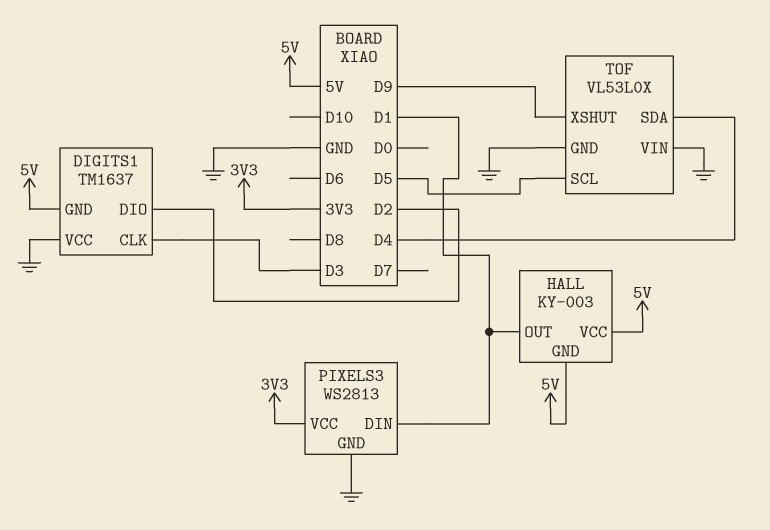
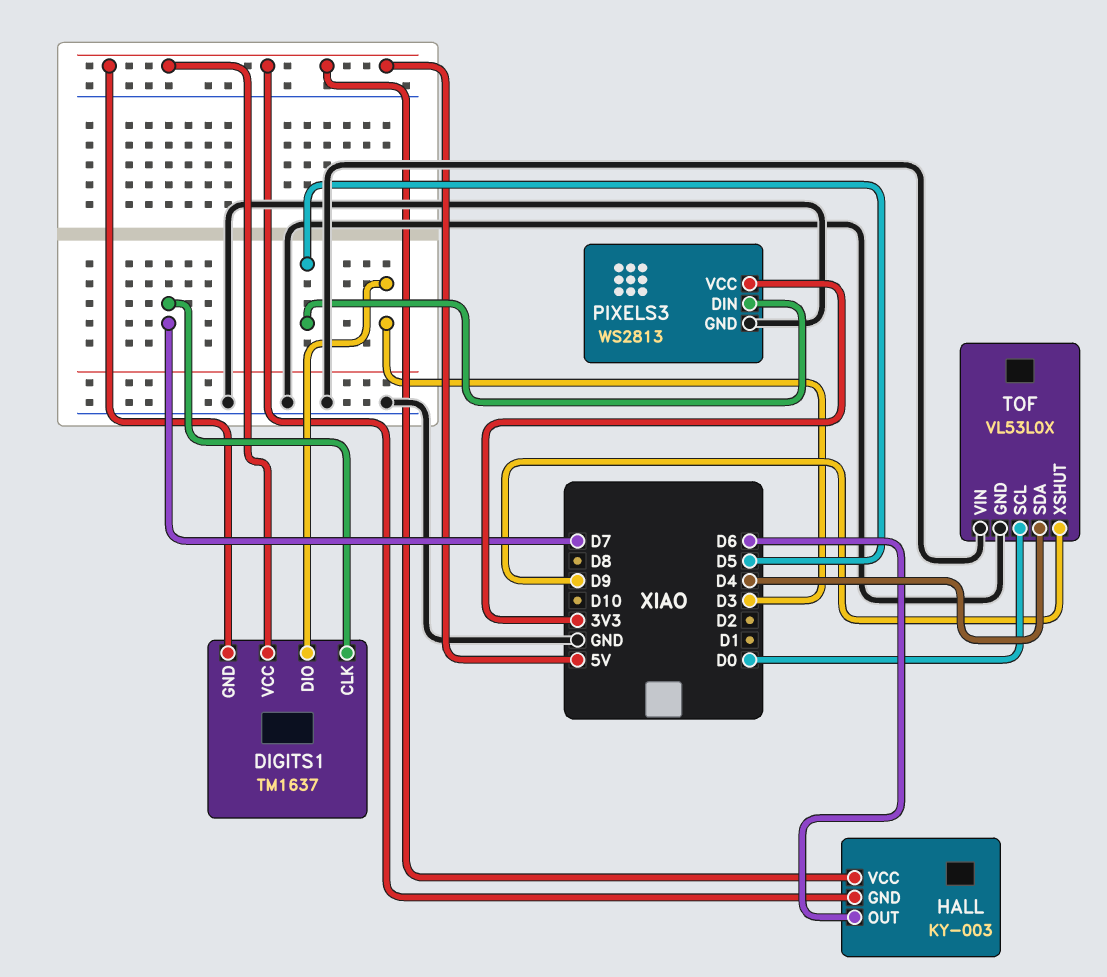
DIGITS1 pin CLK: D3 -> D7
DIGITS1 pin DIO: D2 -> D3
DIGITS1 pin VCC: GND -> 5V
HALL pin OUT: D1 -> D6
PIXELS3 pin DIN: D1 -> D5
TOF pin SCL: D5 -> D0

